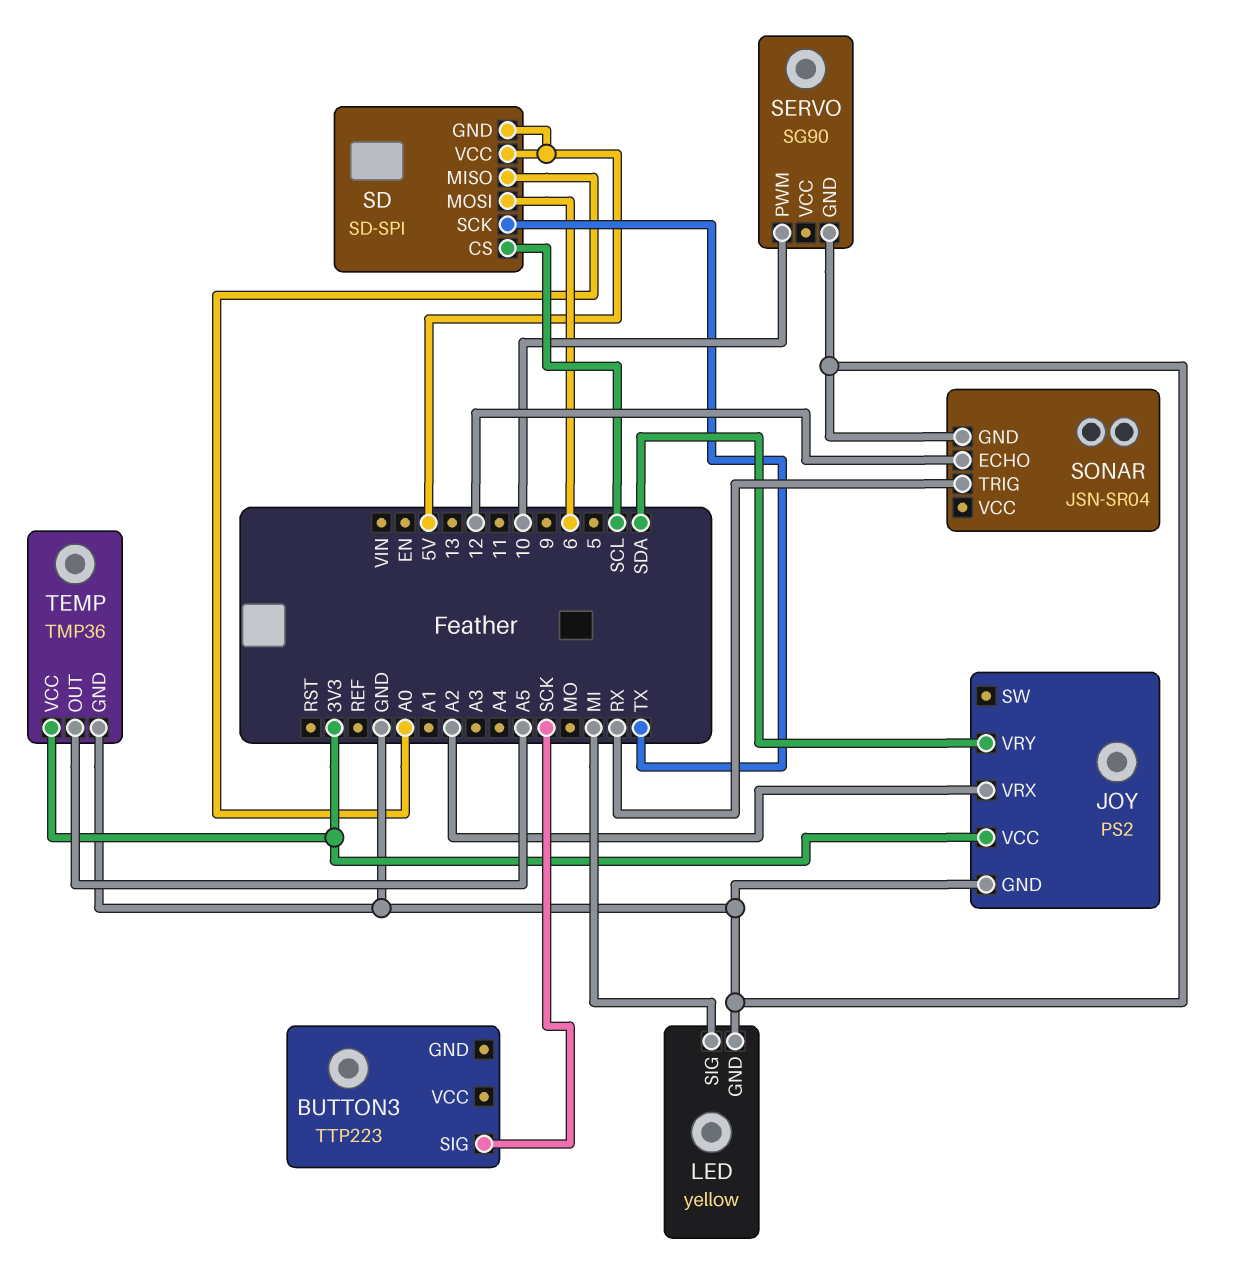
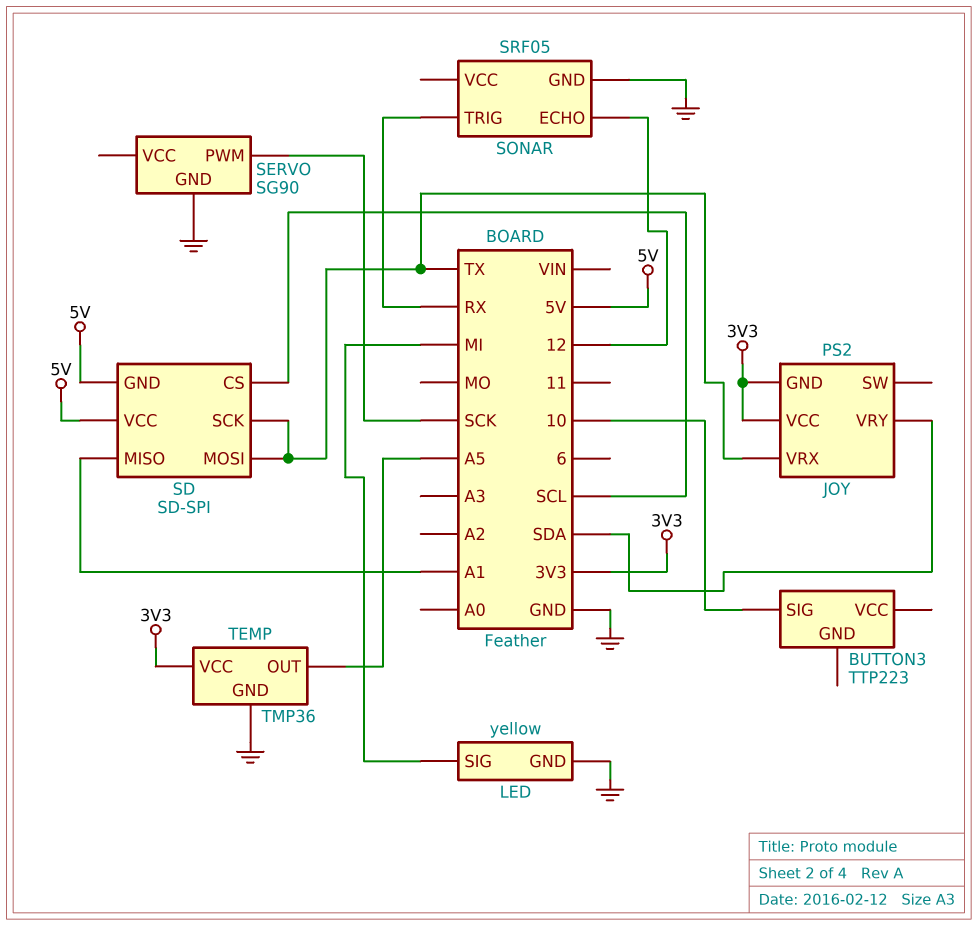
BUTTON3 pin SIG: SCK -> 10
JOY pin GND: GND -> 3V3
JOY pin VRX: A2 -> TX
SD pin MISO: A0 -> A1
SD pin MOSI: 6 -> TX
SERVO pin PWM: 10 -> SCK
SONAR: JSN-SR04 -> SRF05

